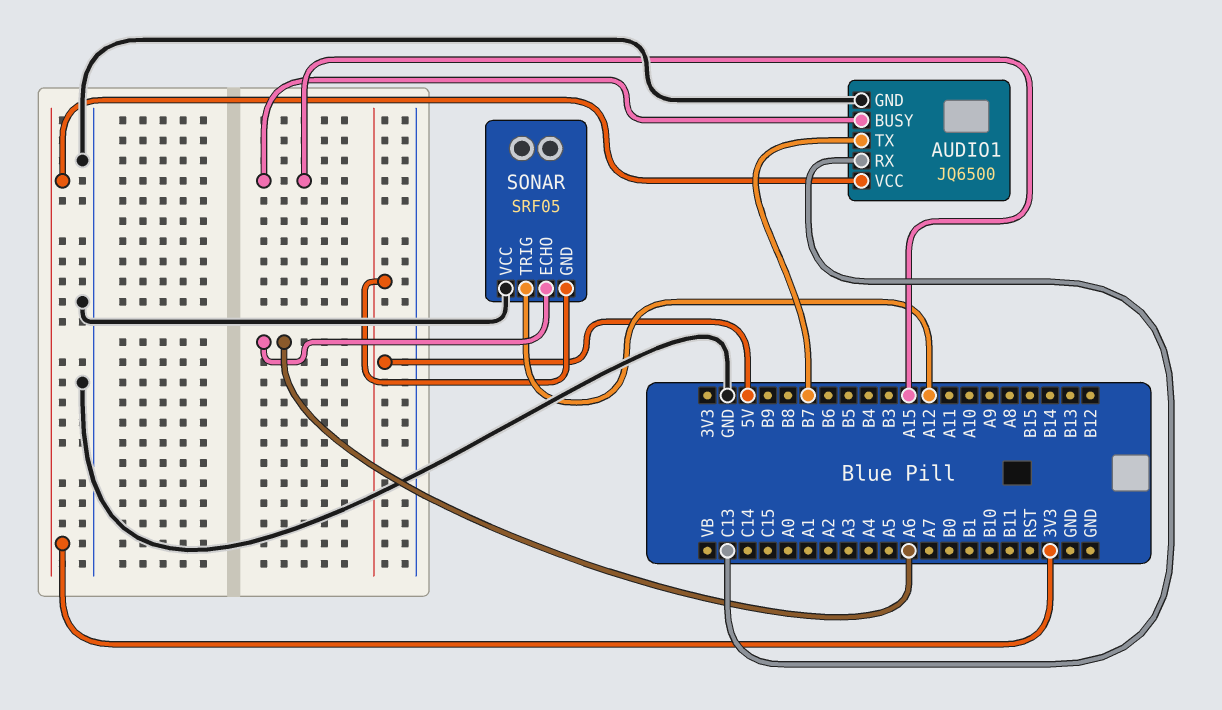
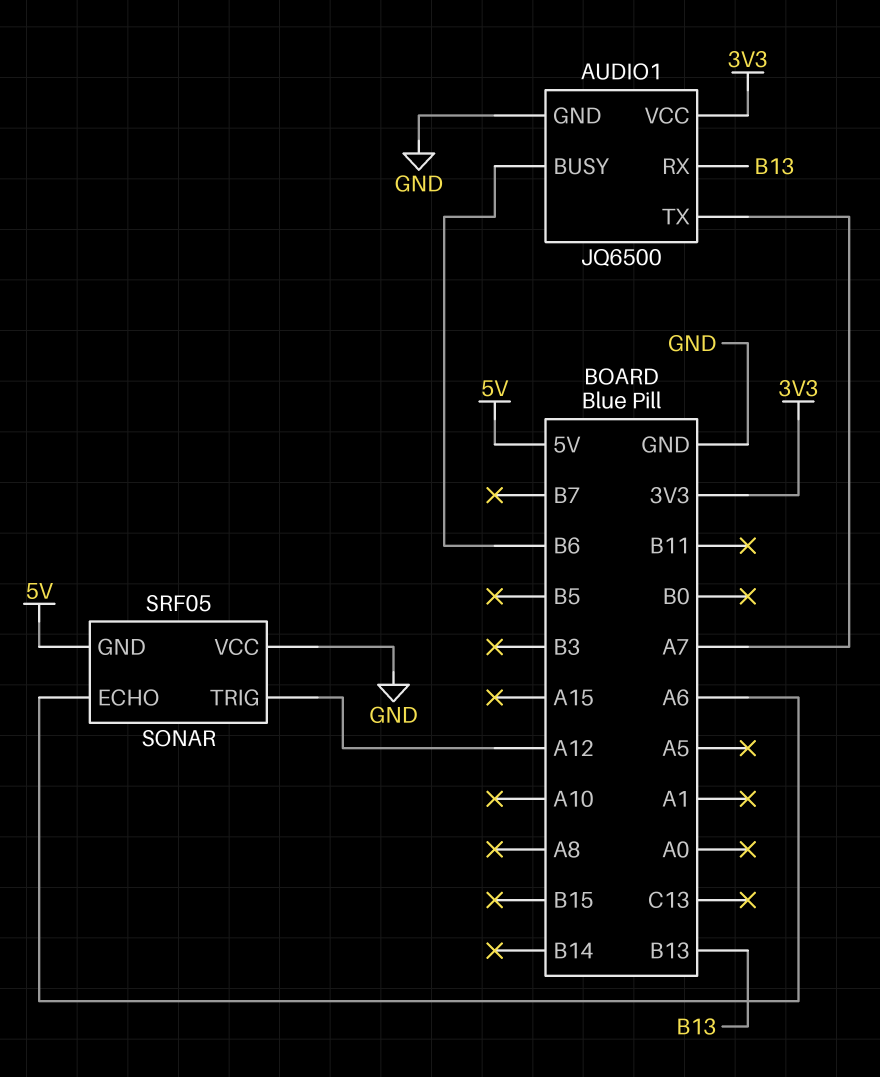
AUDIO1 pin BUSY: A15 -> B6
AUDIO1 pin RX: C13 -> B13
AUDIO1 pin TX: B7 -> A7

